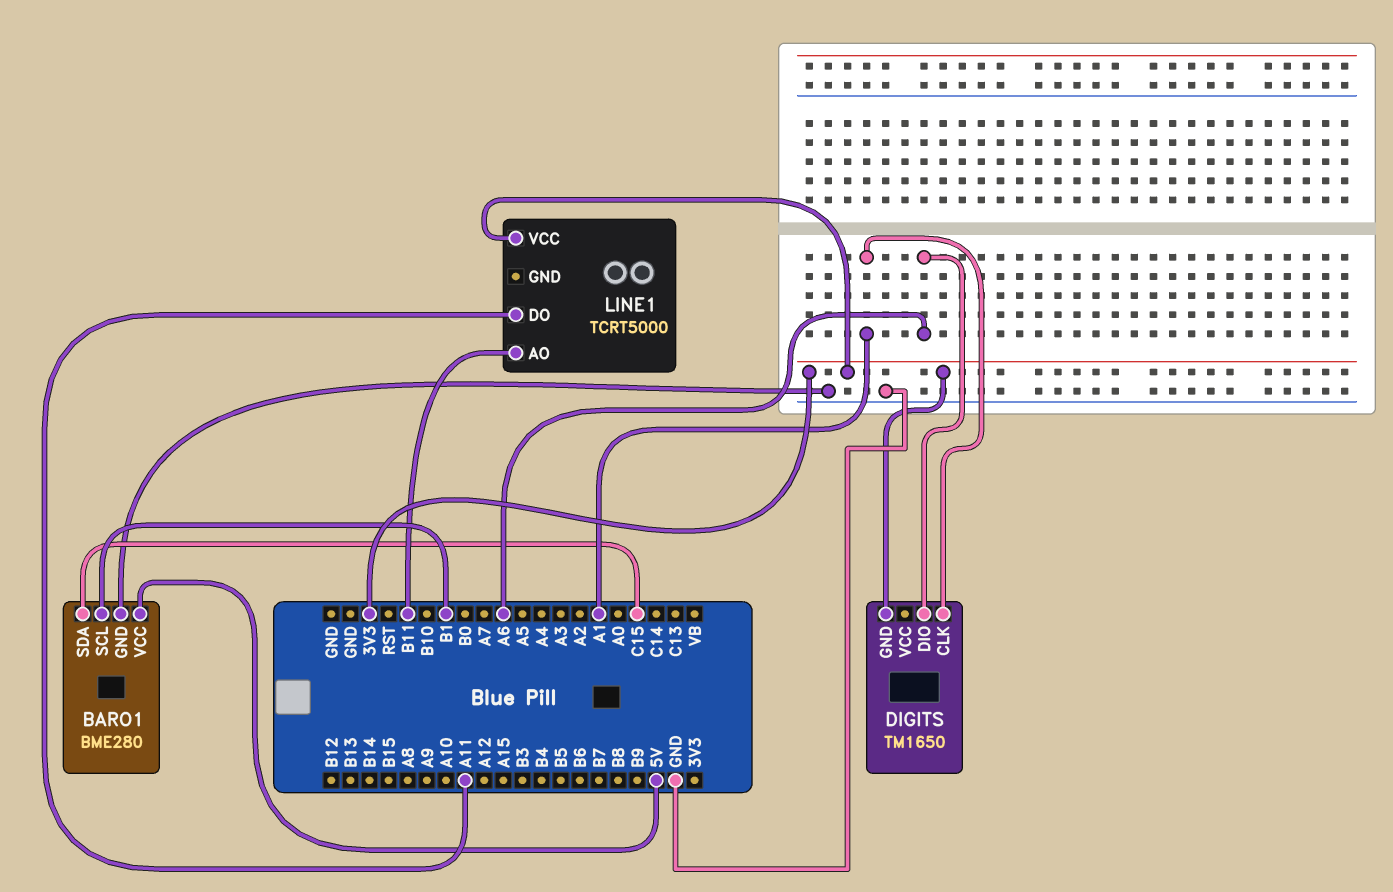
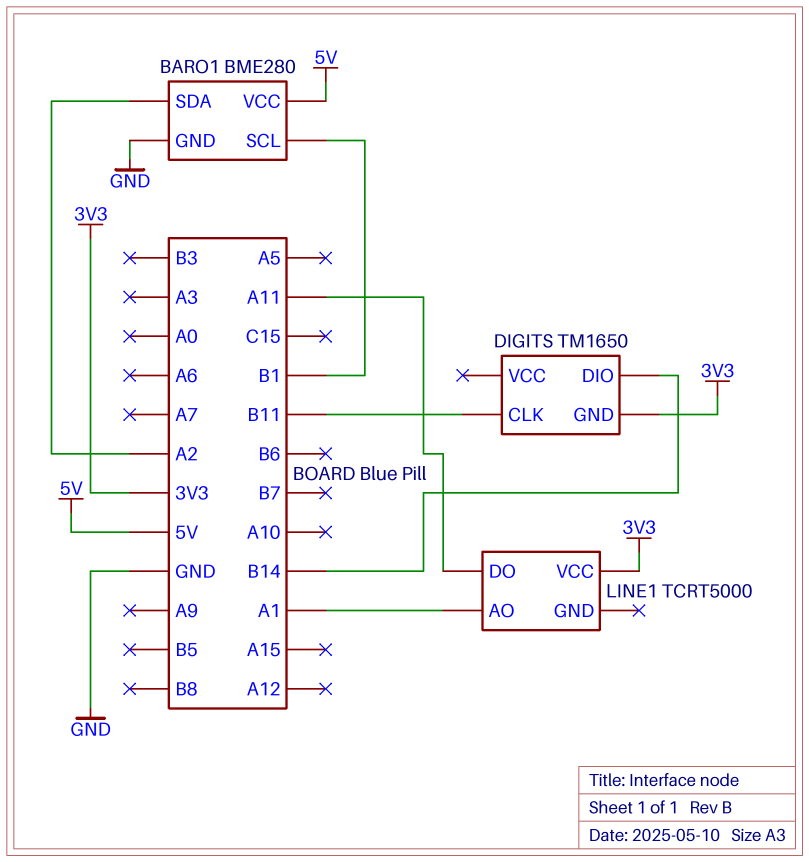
BARO1 pin SDA: C15 -> A2
DIGITS pin CLK: A1 -> B11
DIGITS pin DIO: A6 -> B14
LINE1 pin AO: B11 -> A1

